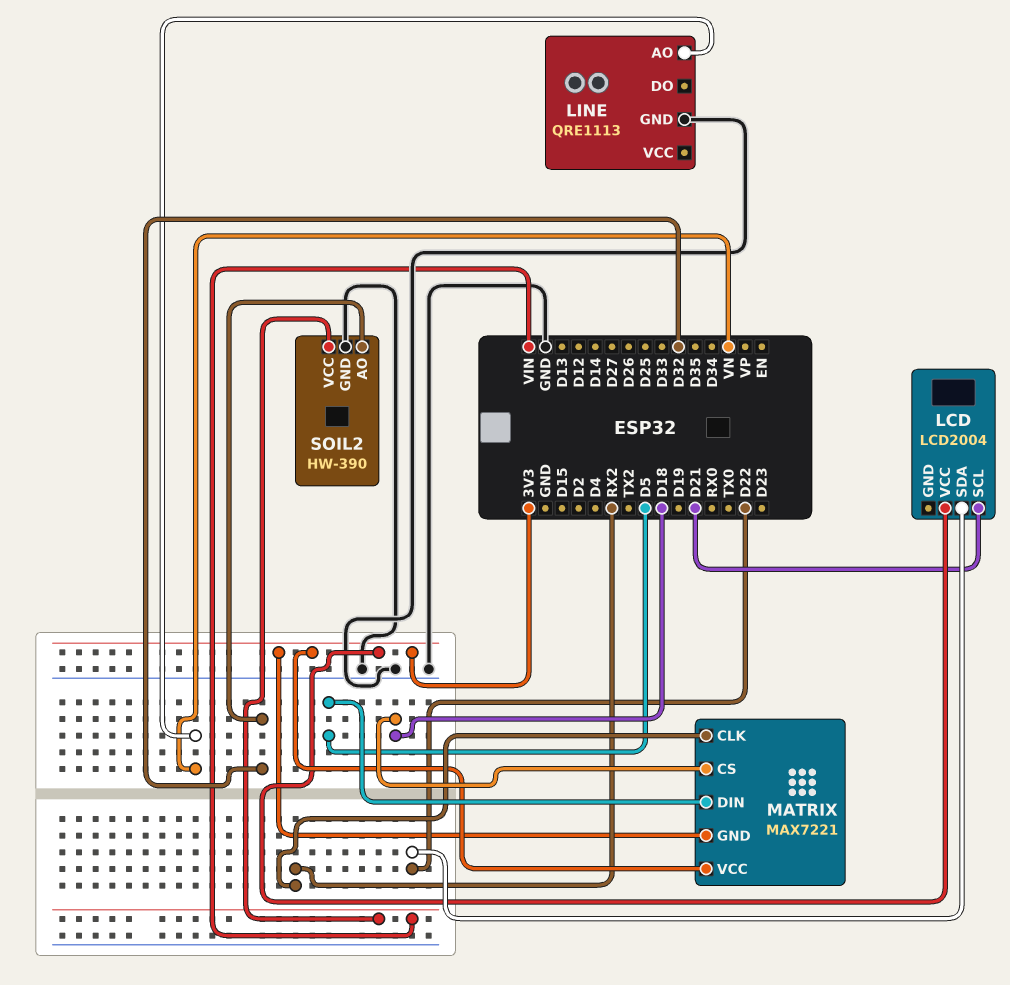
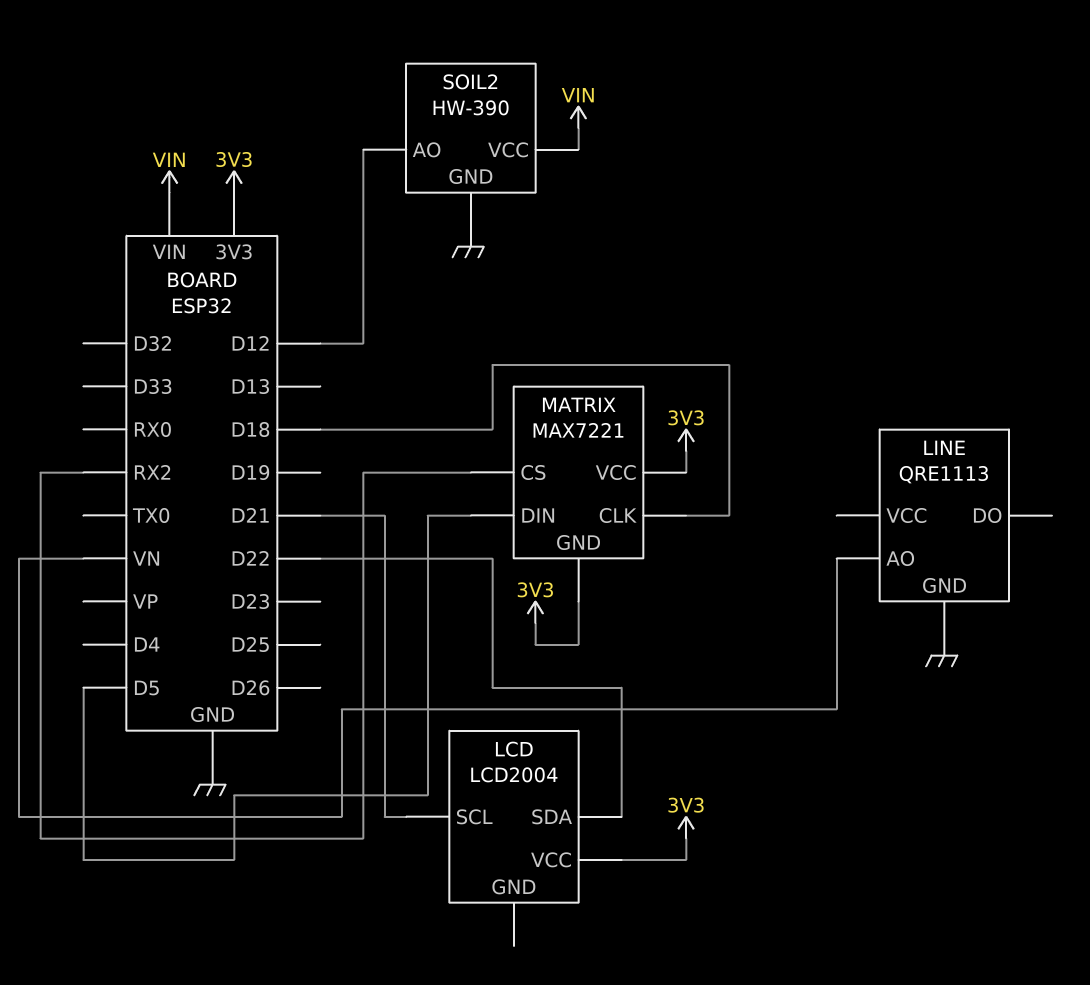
MATRIX pin CLK: RX2 -> D18
MATRIX pin CS: D18 -> RX2
SOIL2 pin AO: D32 -> D12

